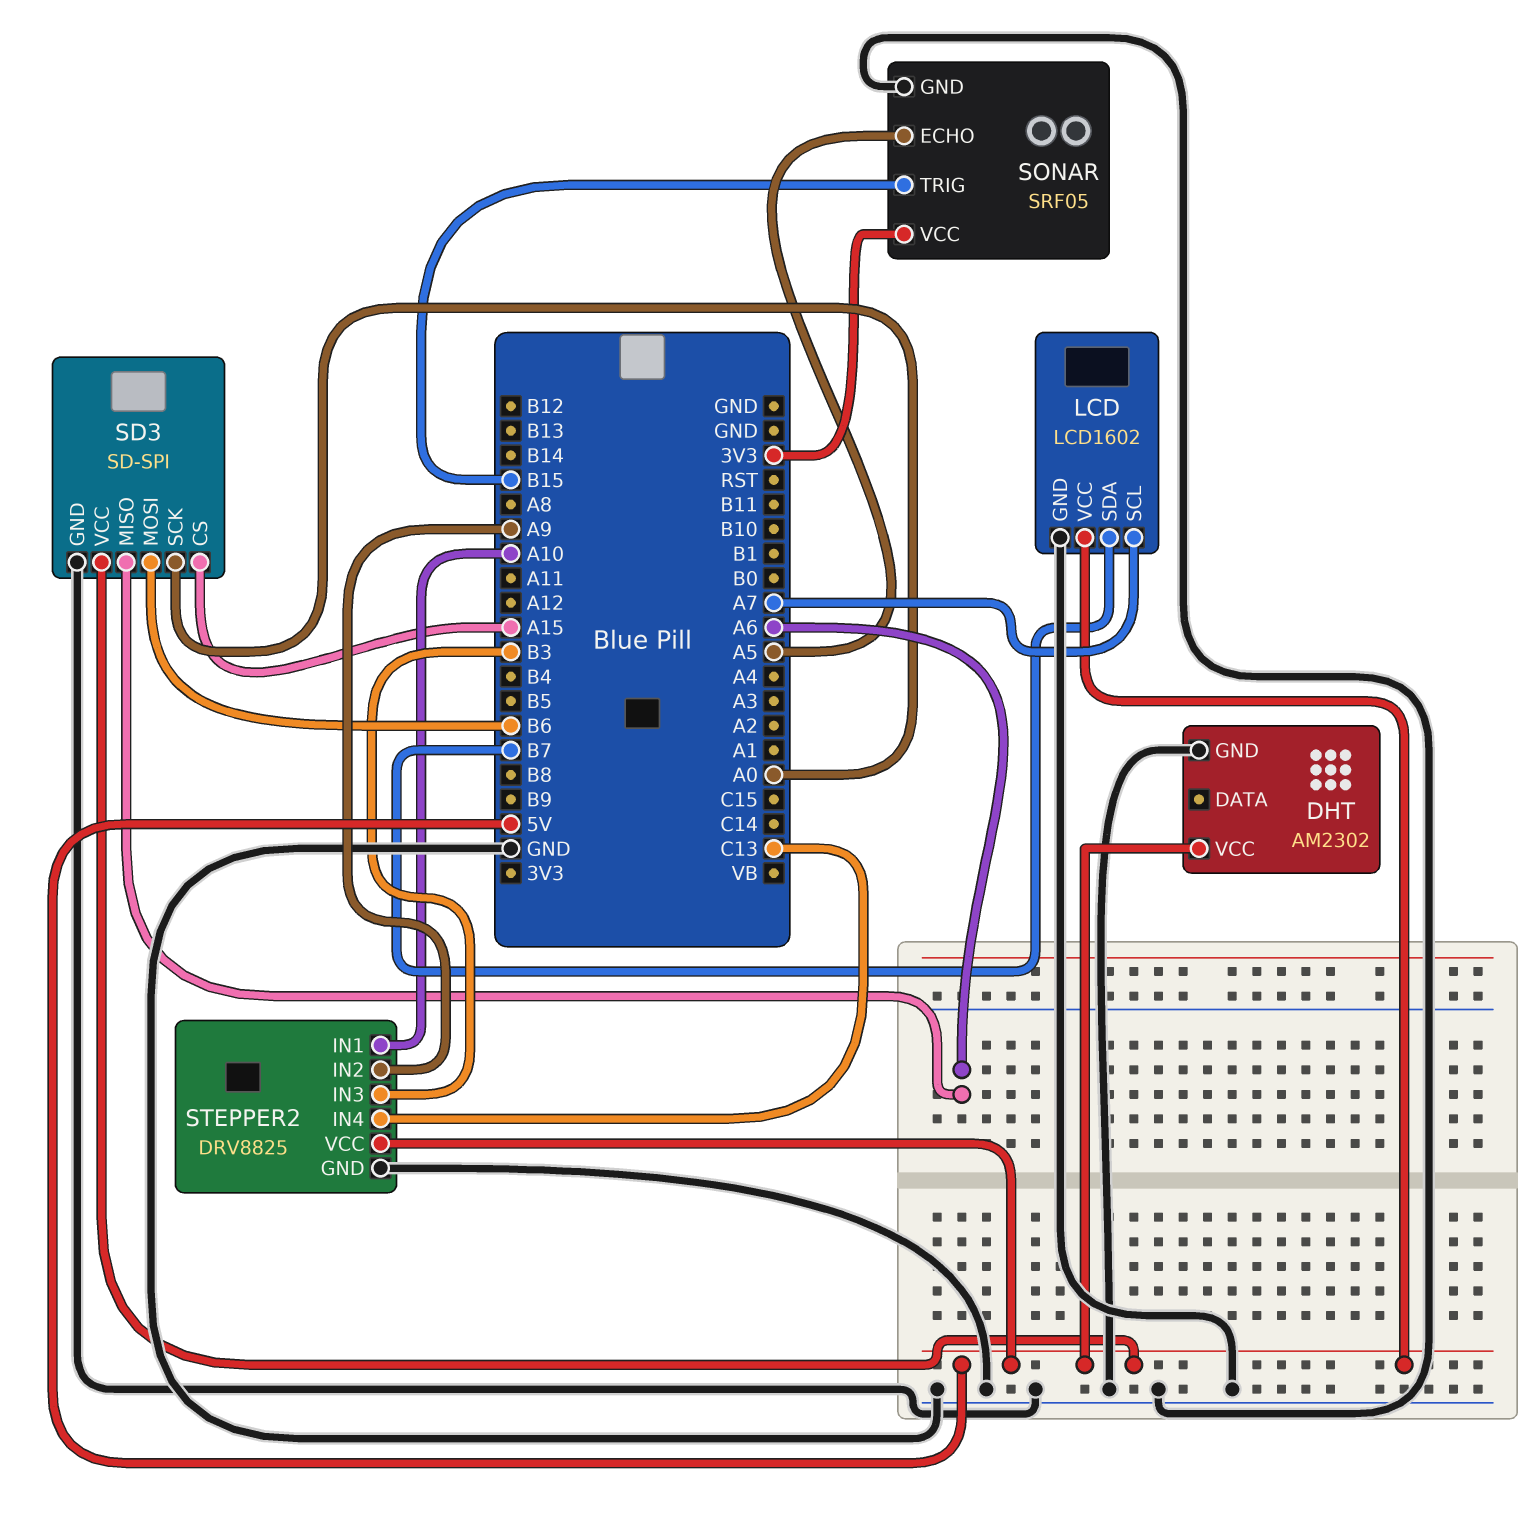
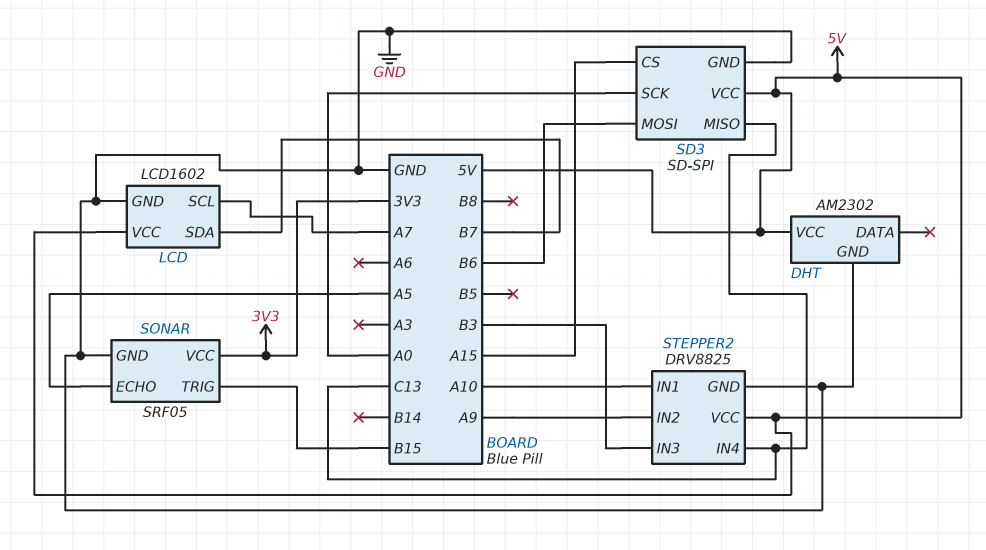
SD3 pin MISO: A6 -> C13

